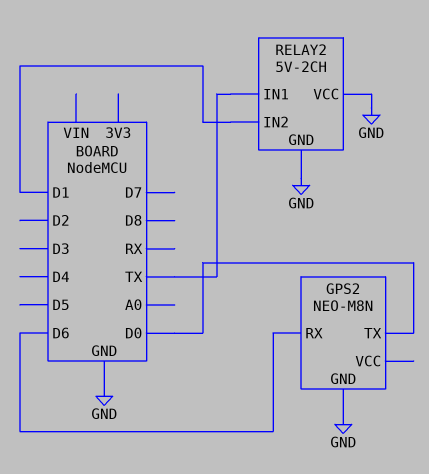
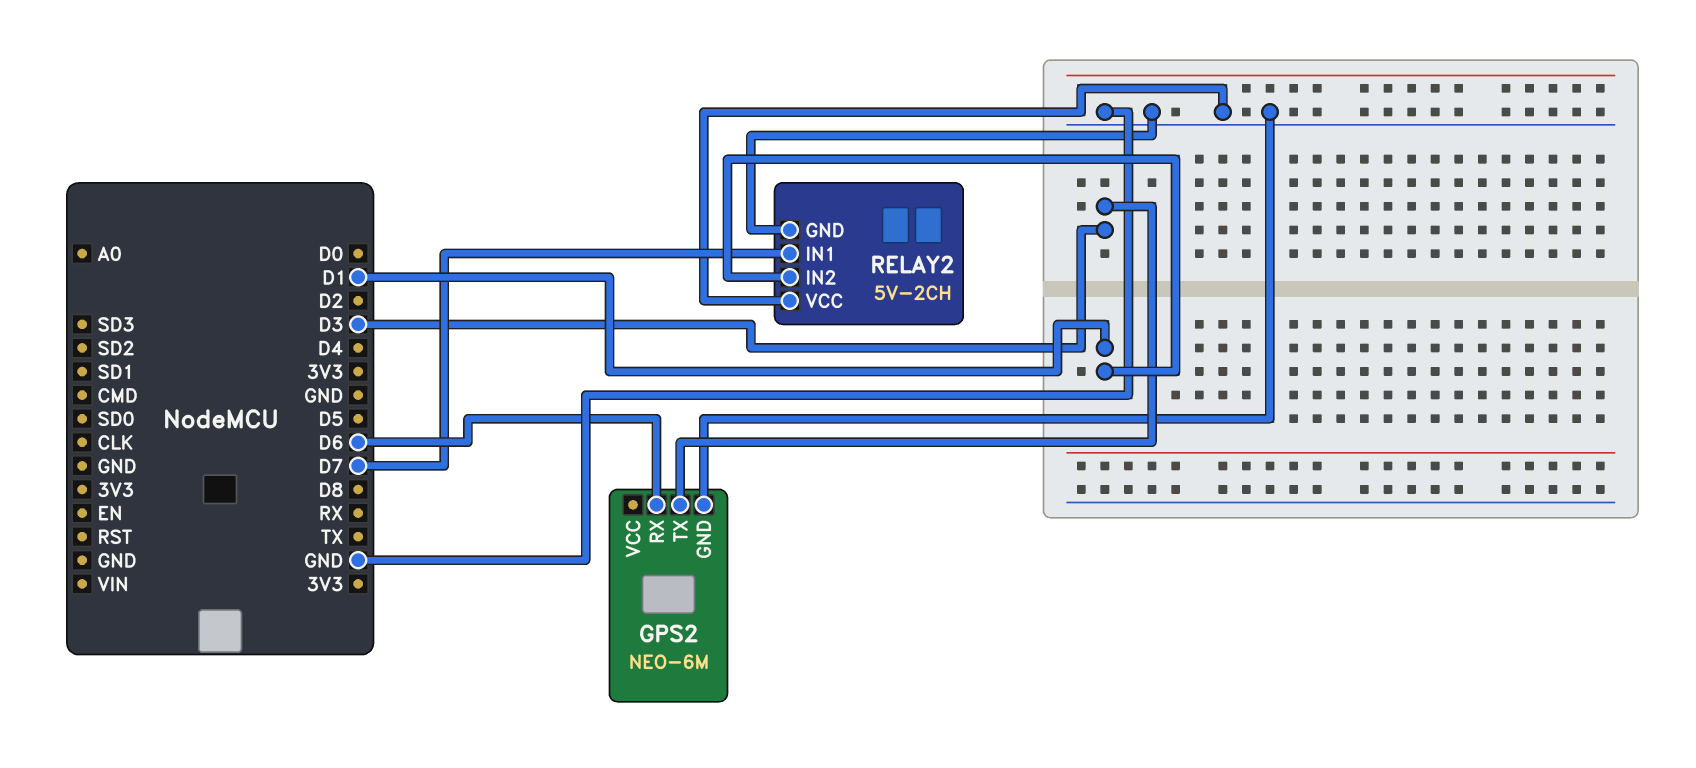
GPS2: NEO-M8N -> NEO-6M
GPS2 pin TX: D0 -> D3
RELAY2 pin IN1: TX -> D7

